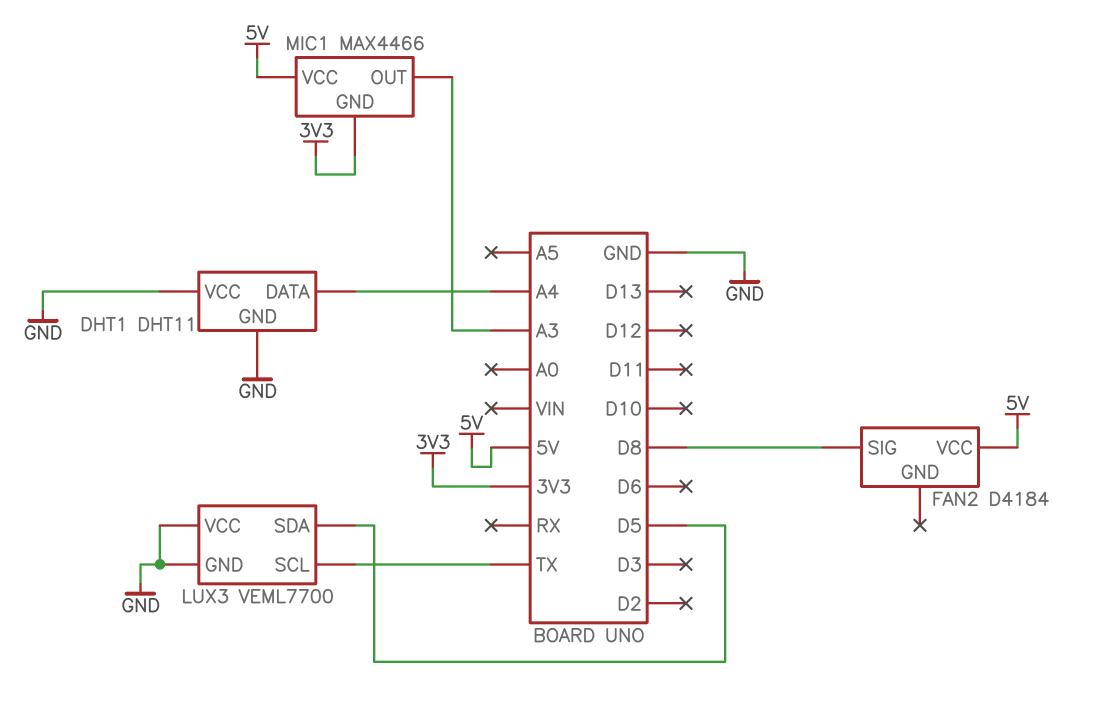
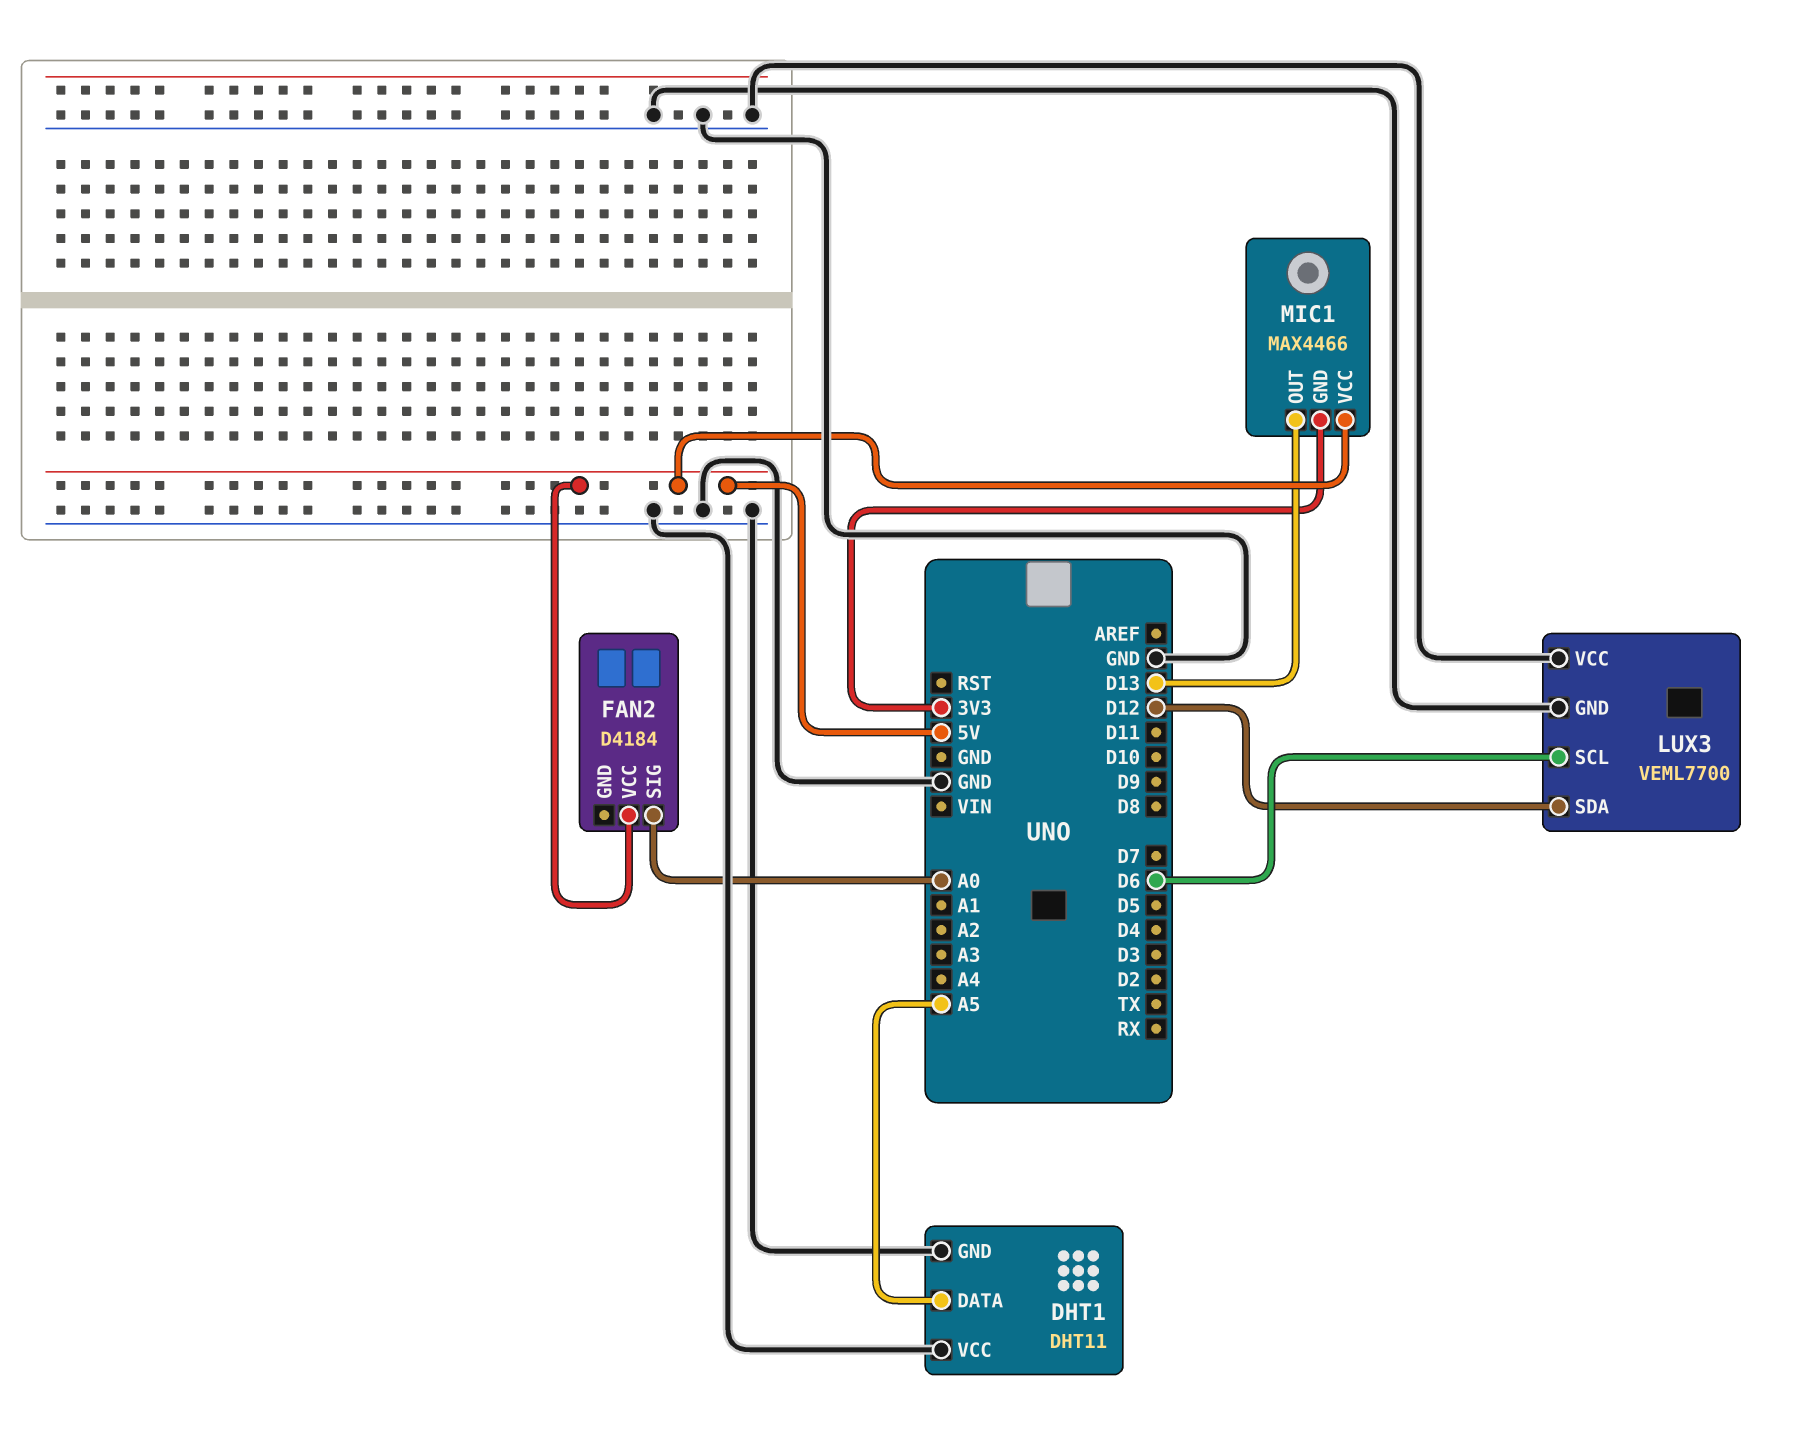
DHT1 pin DATA: A4 -> A5
FAN2 pin SIG: D8 -> A0
LUX3 pin SCL: TX -> D6
LUX3 pin SDA: D5 -> D12
MIC1 pin OUT: A3 -> D13

